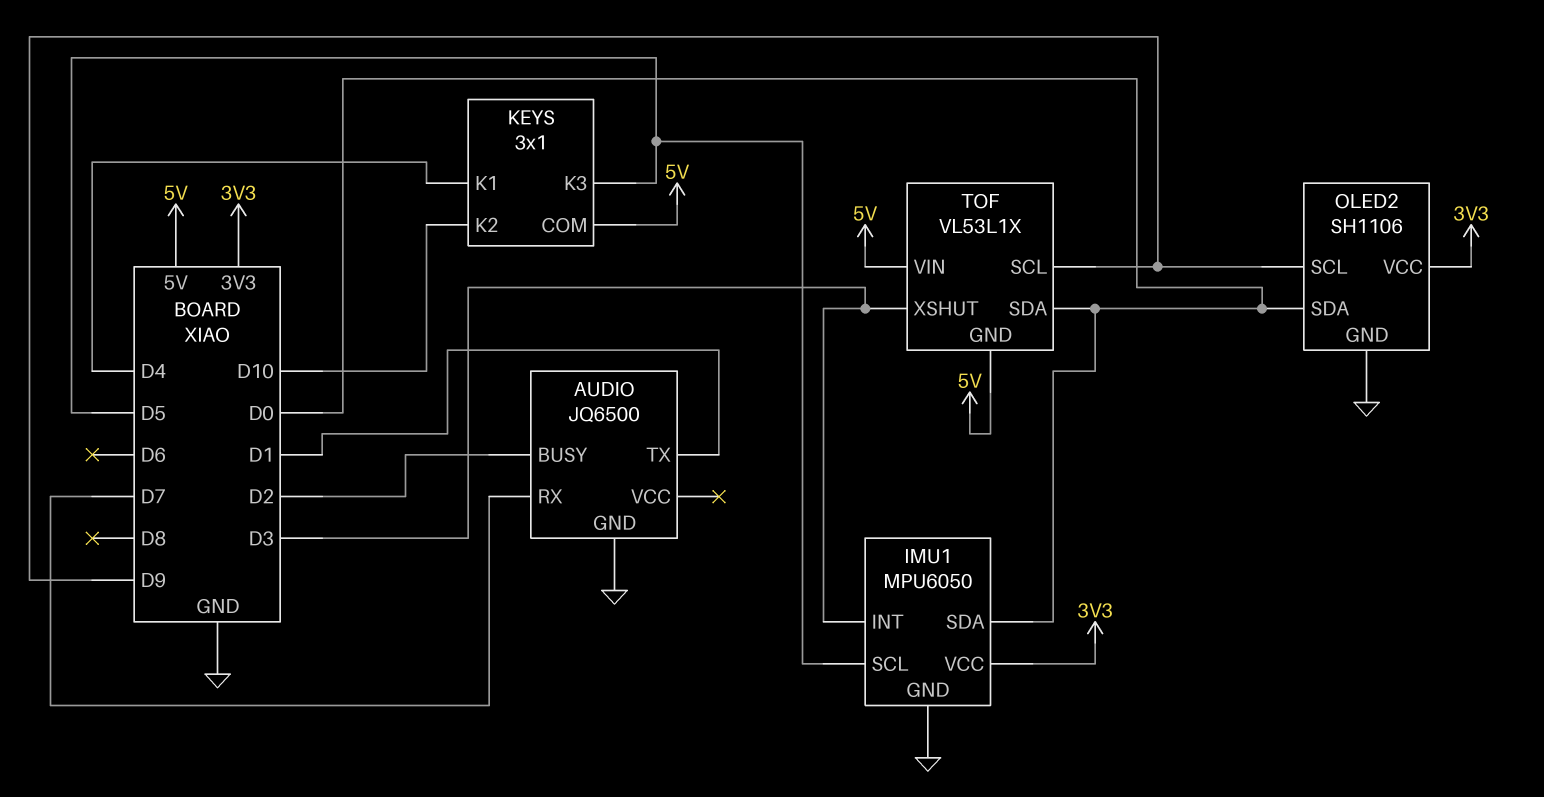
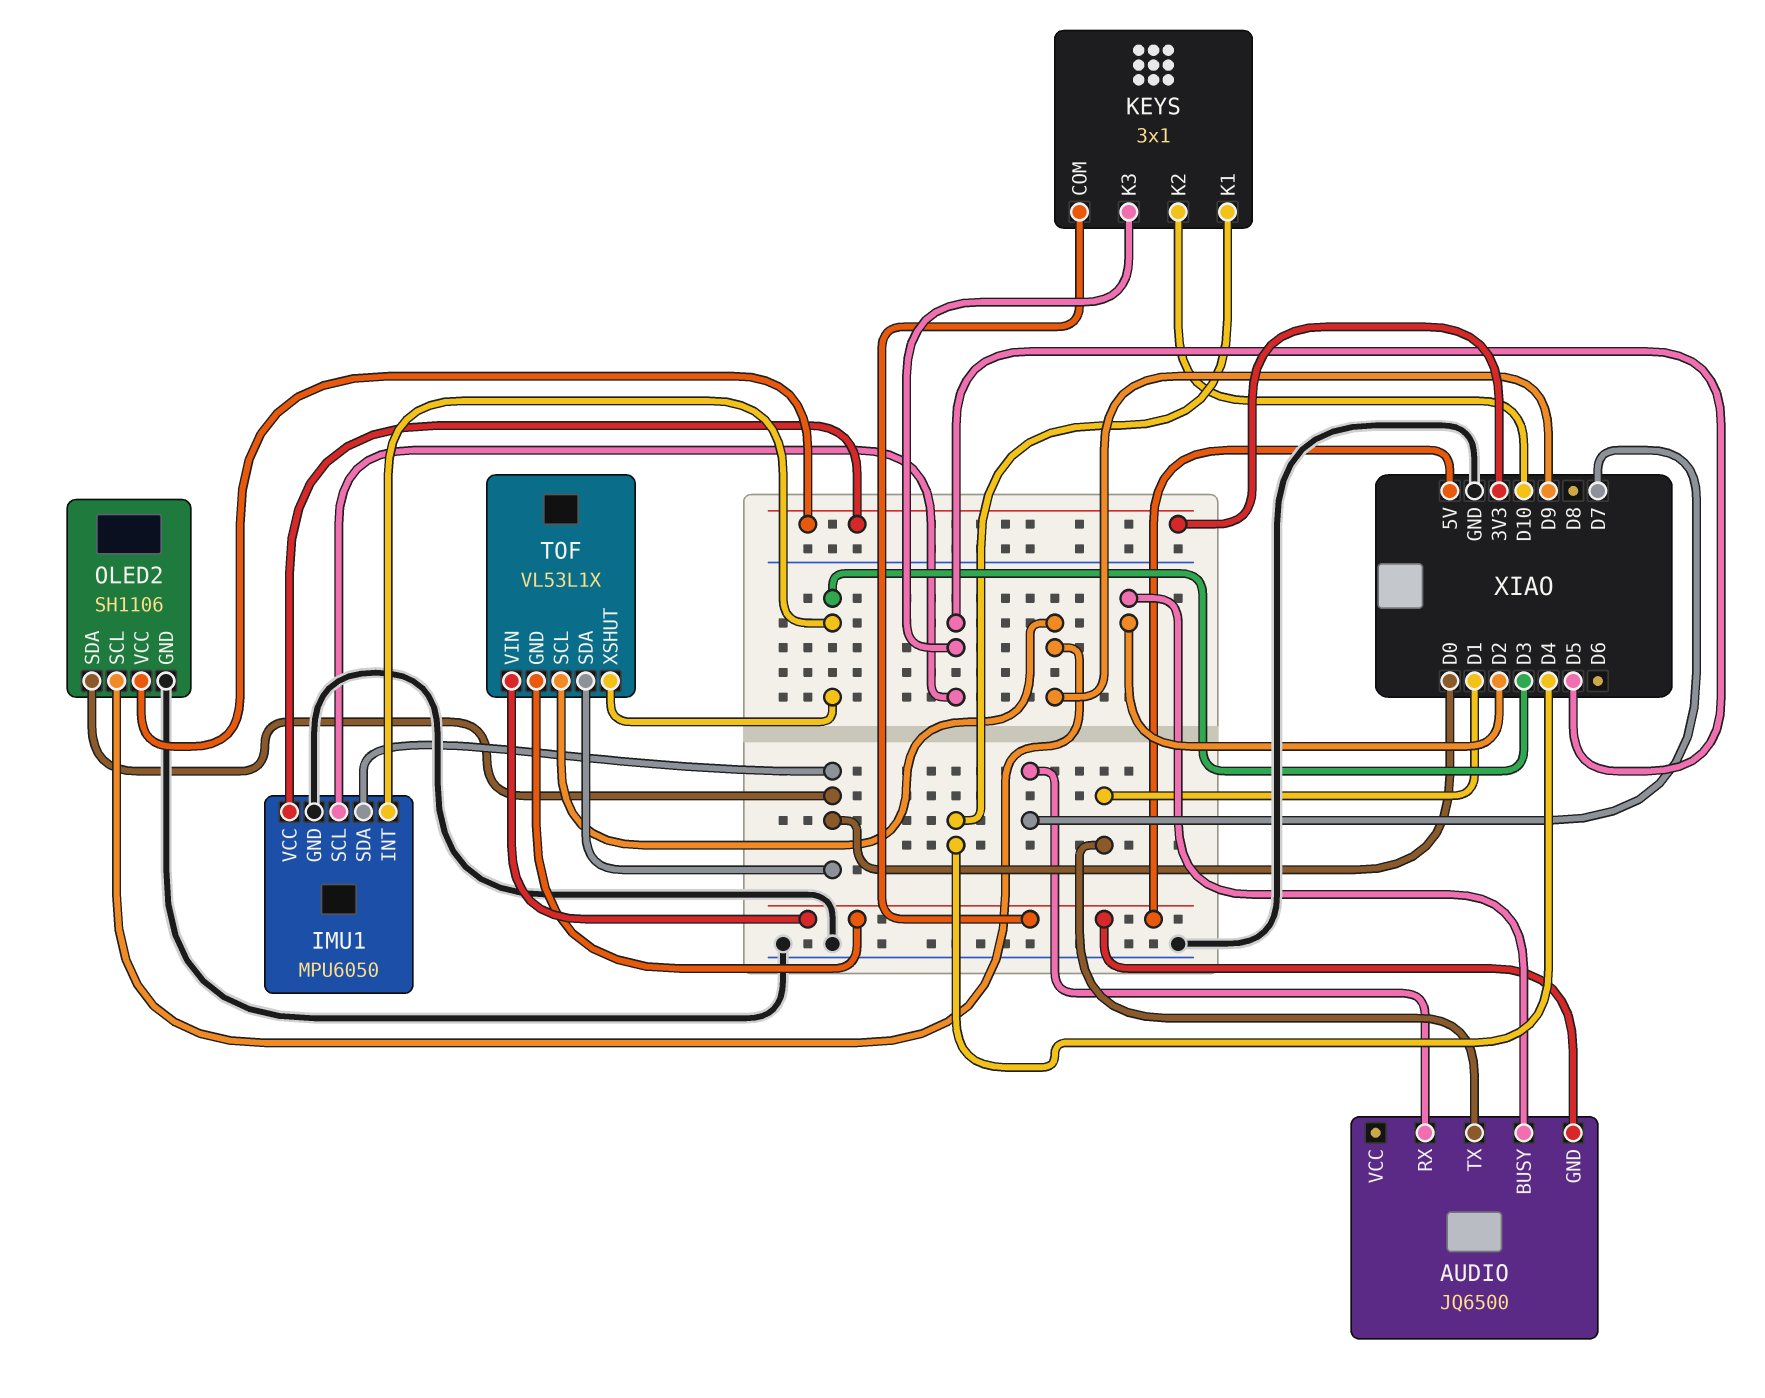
AUDIO pin GND: GND -> 5V

